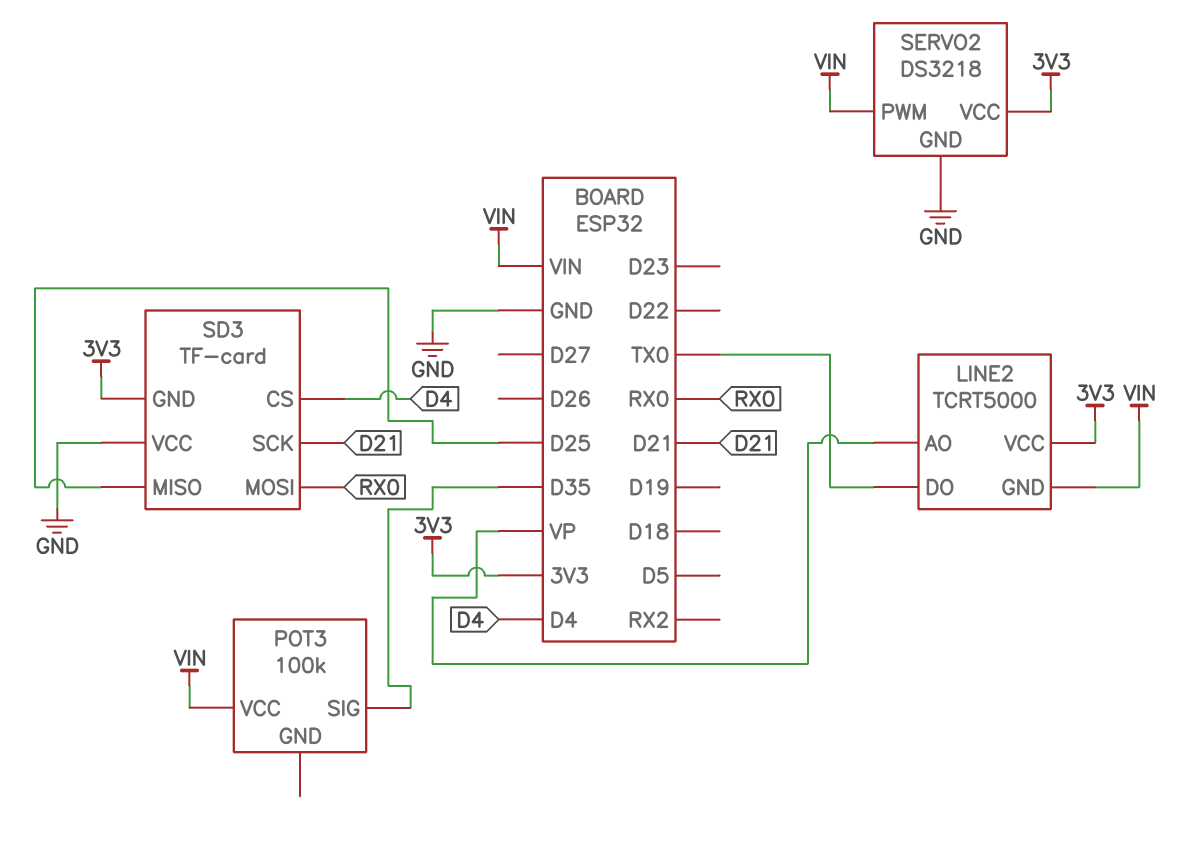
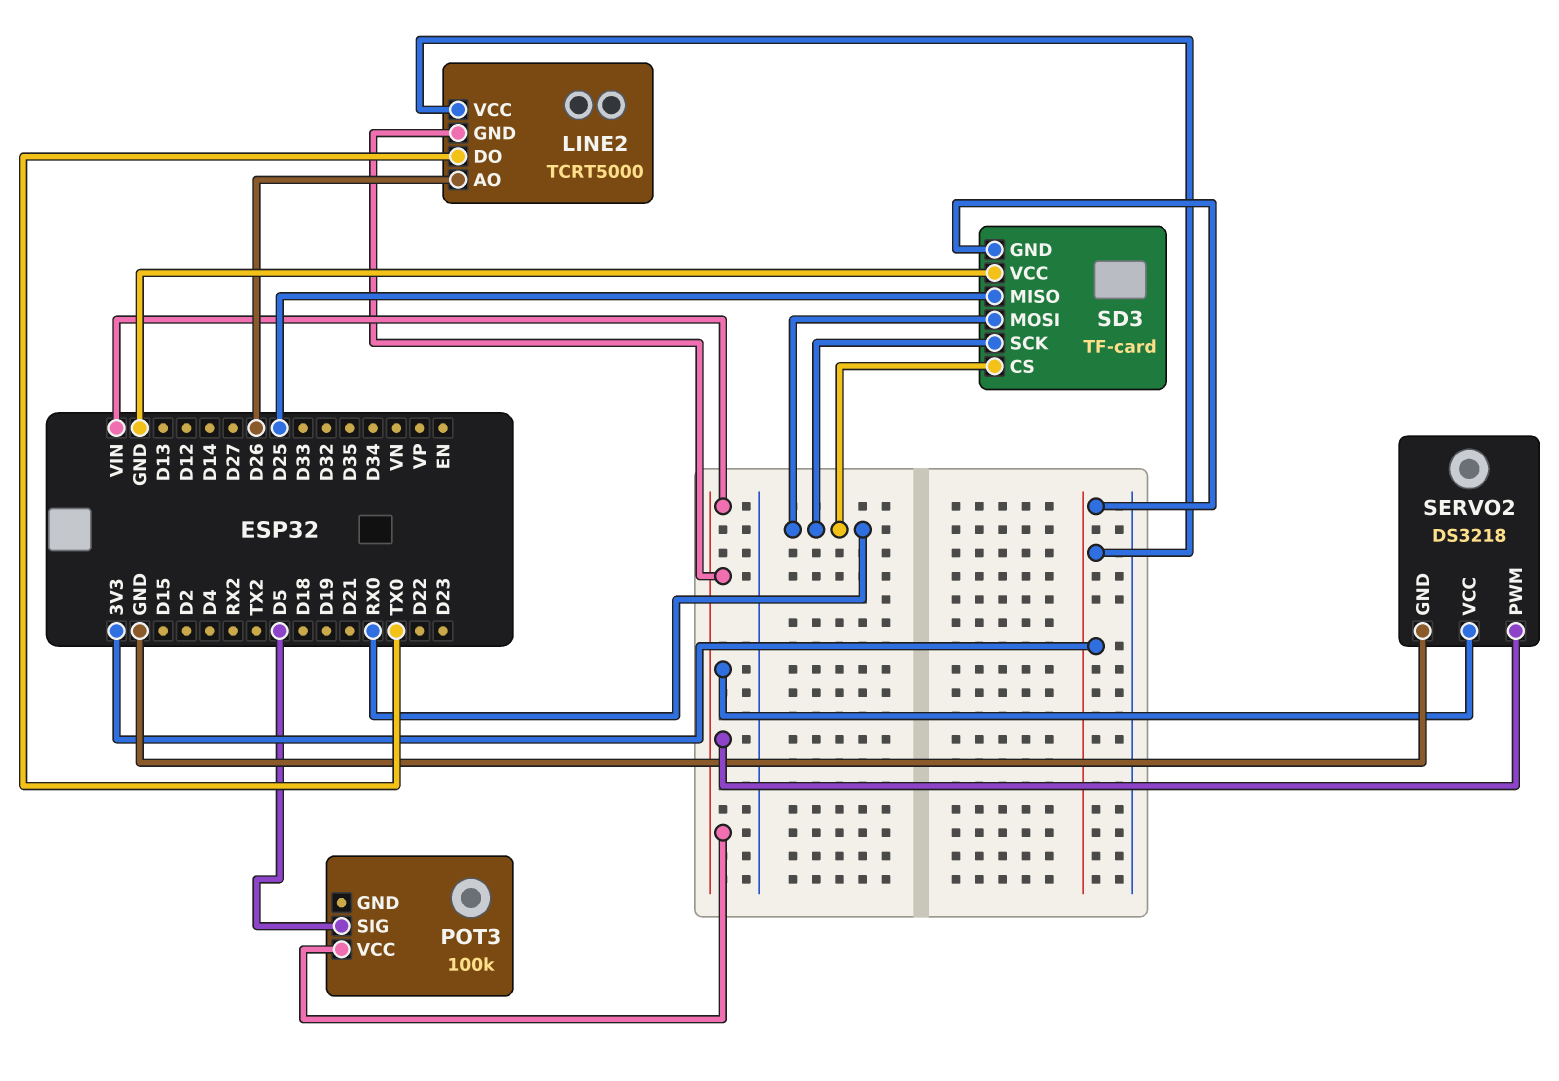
LINE2 pin AO: VP -> D26
POT3 pin SIG: D35 -> D5
SD3 pin CS: D4 -> RX0
SD3 pin SCK: D21 -> RX0
SERVO2 pin VCC: 3V3 -> VIN

